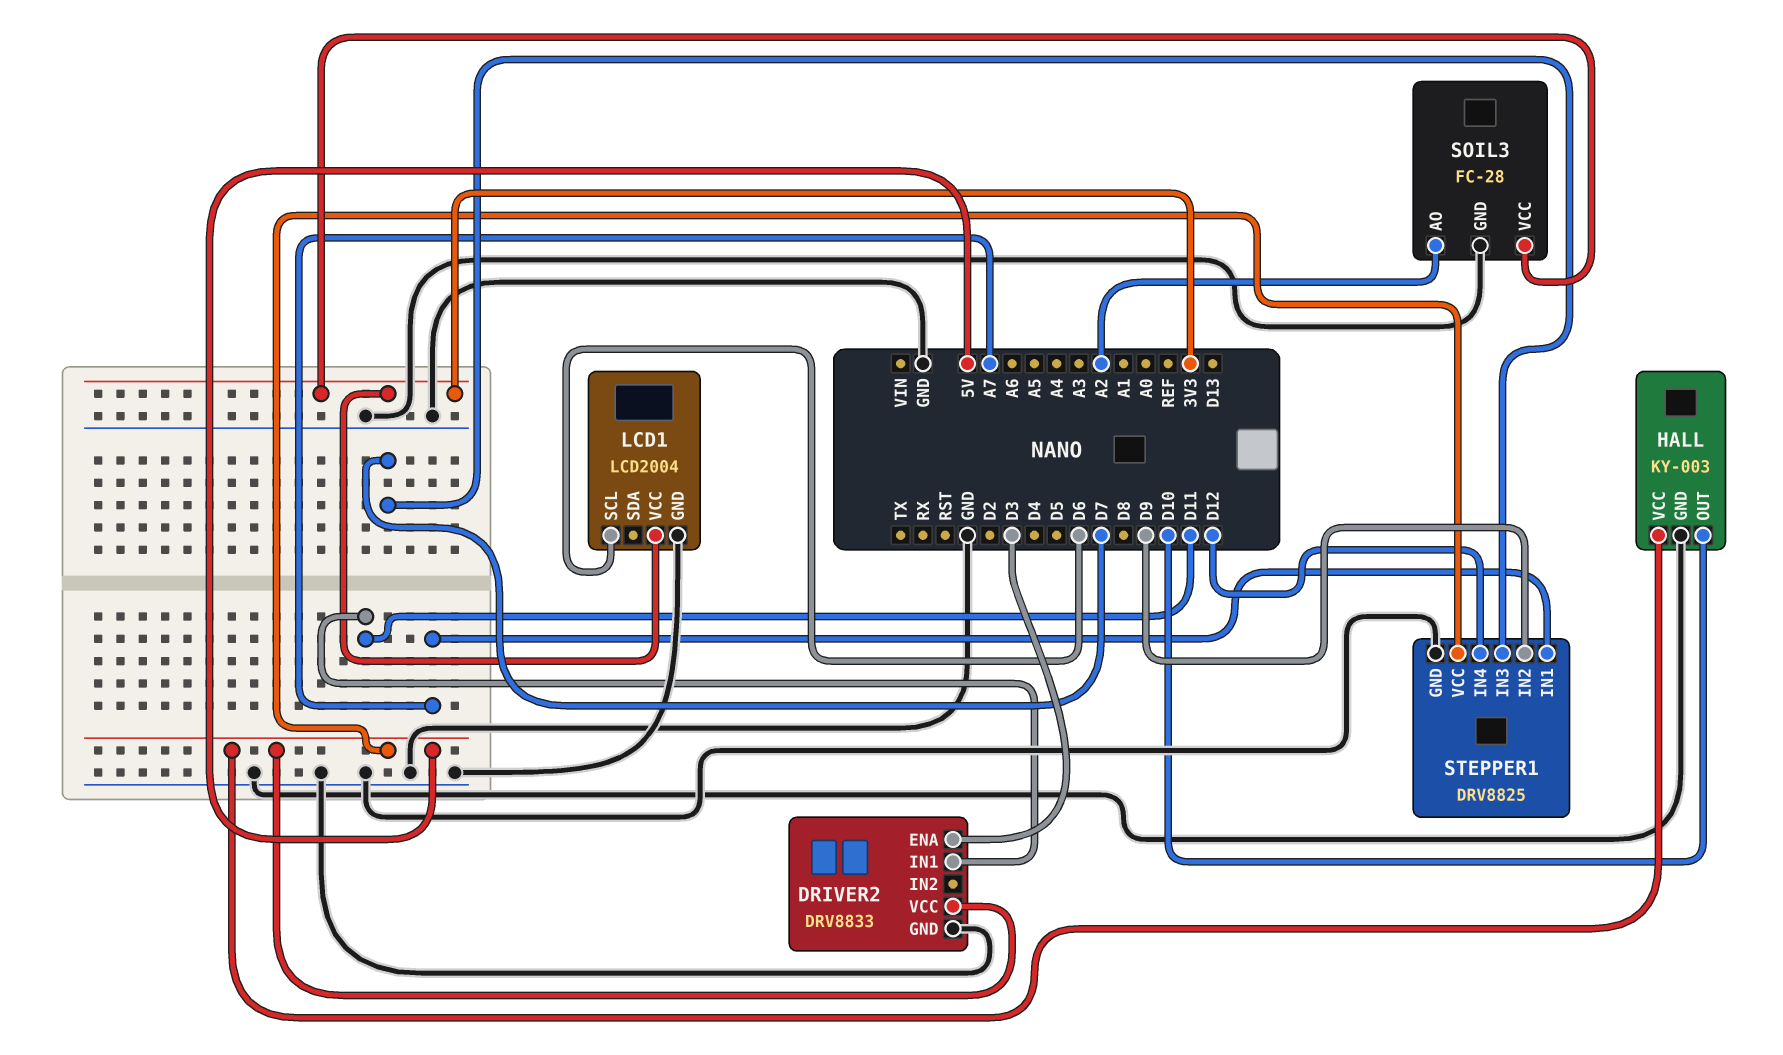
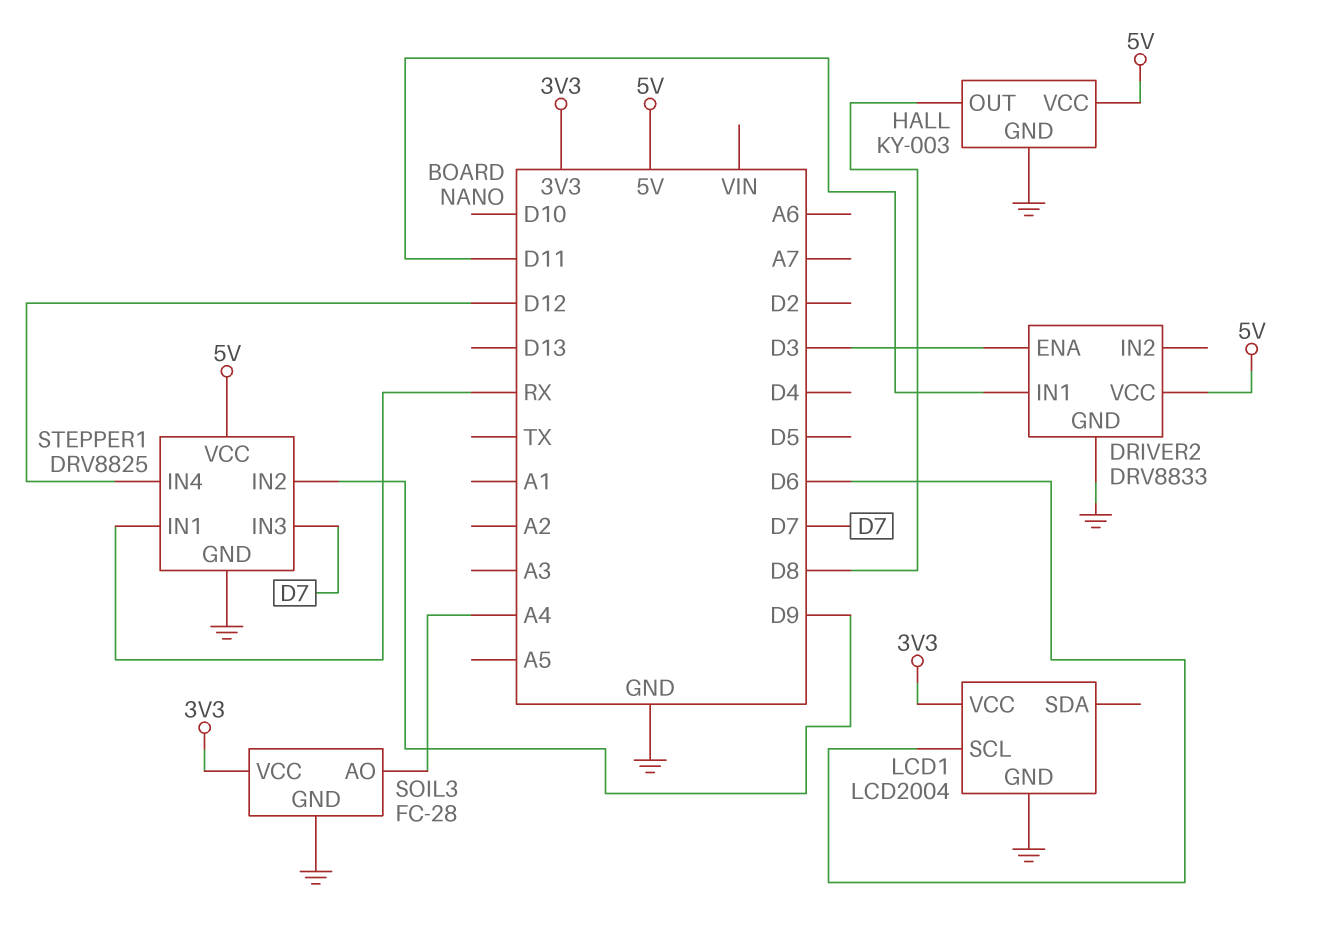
HALL pin OUT: D10 -> D8
SOIL3 pin AO: A2 -> A4
STEPPER1 pin IN1: A7 -> RX

